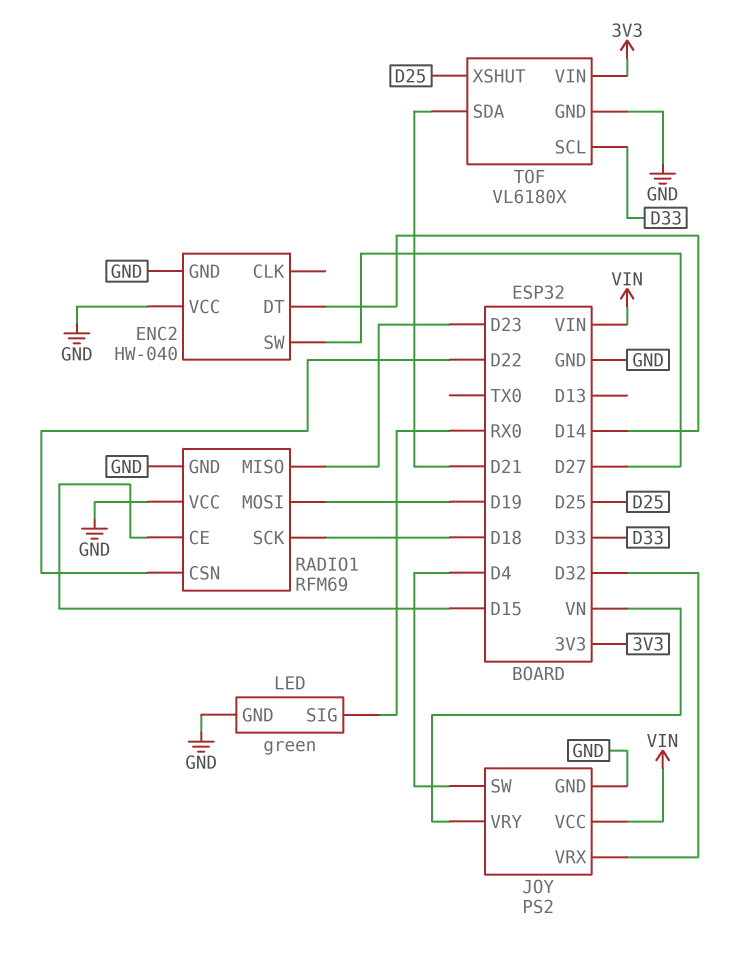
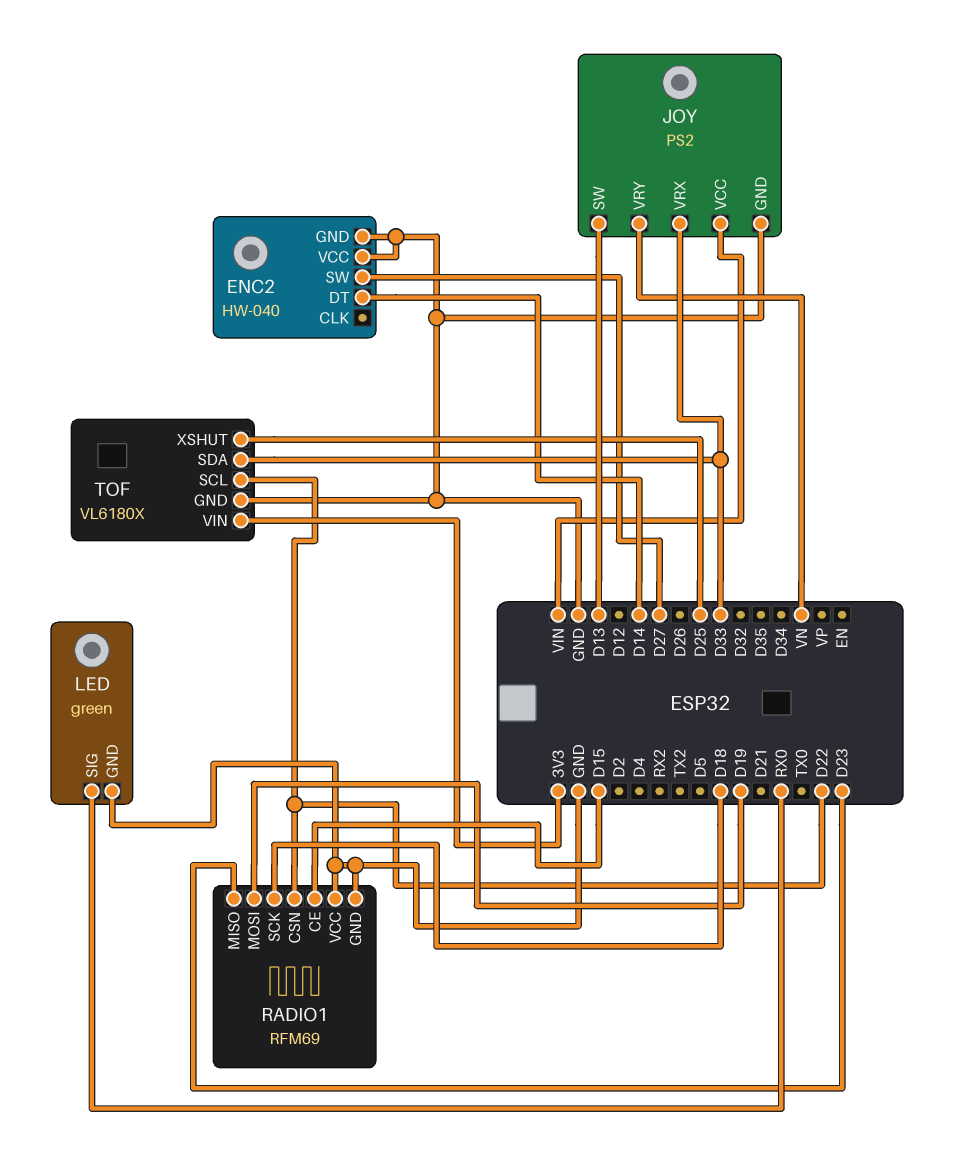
JOY pin SW: D4 -> D13
JOY pin VRX: D32 -> D33
TOF pin SCL: D33 -> D22
TOF pin SDA: D21 -> D33

